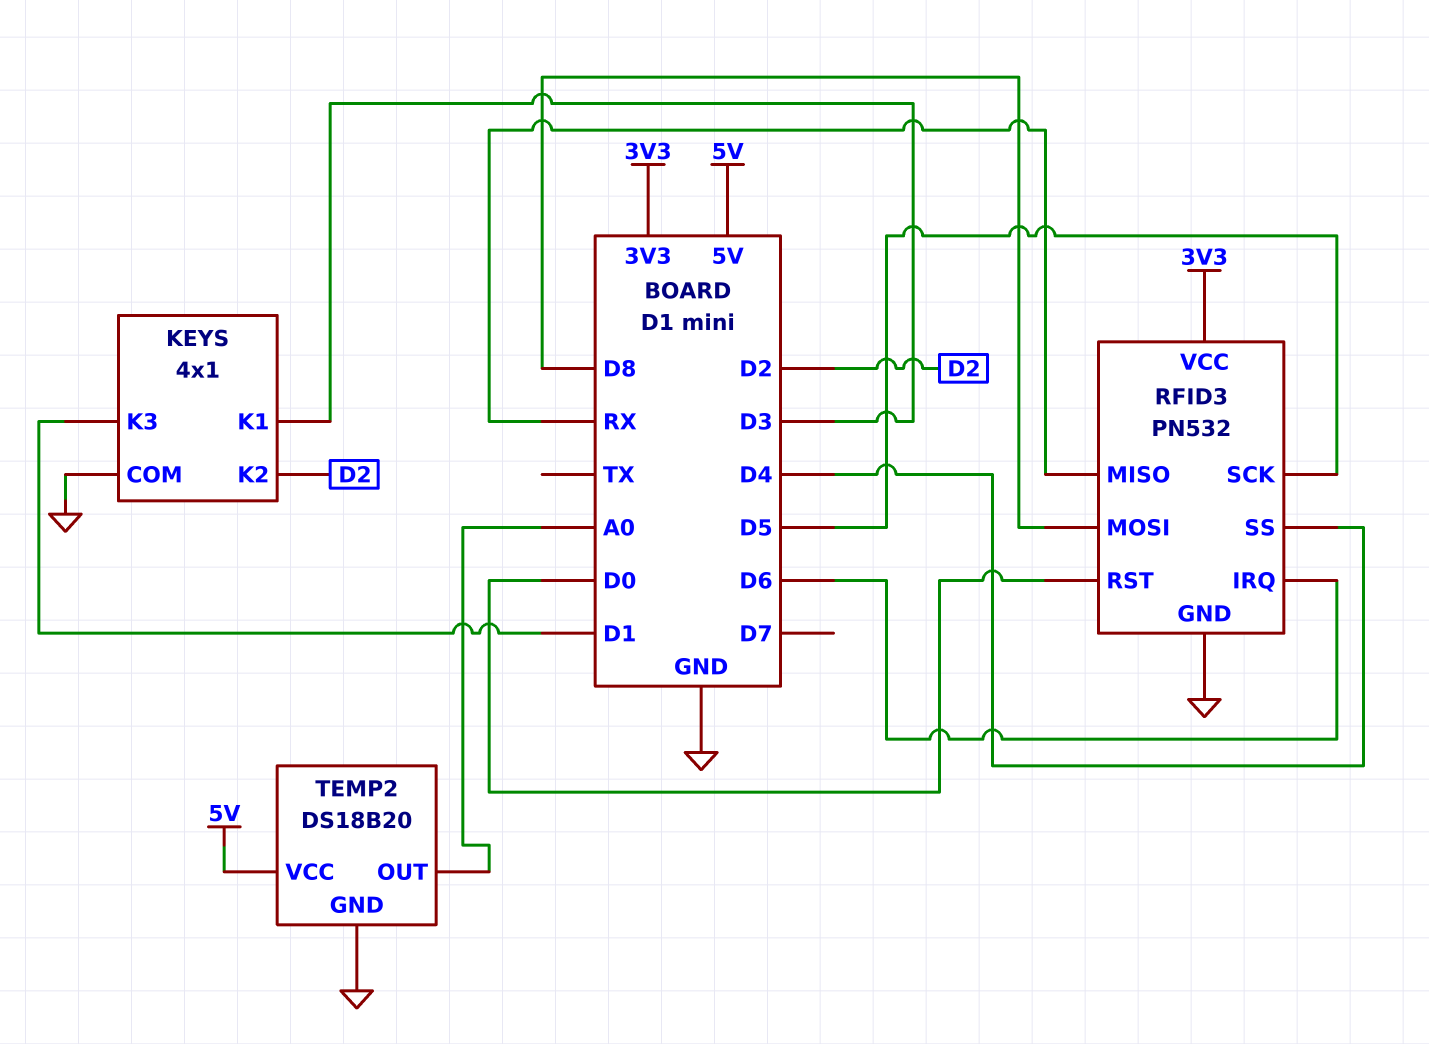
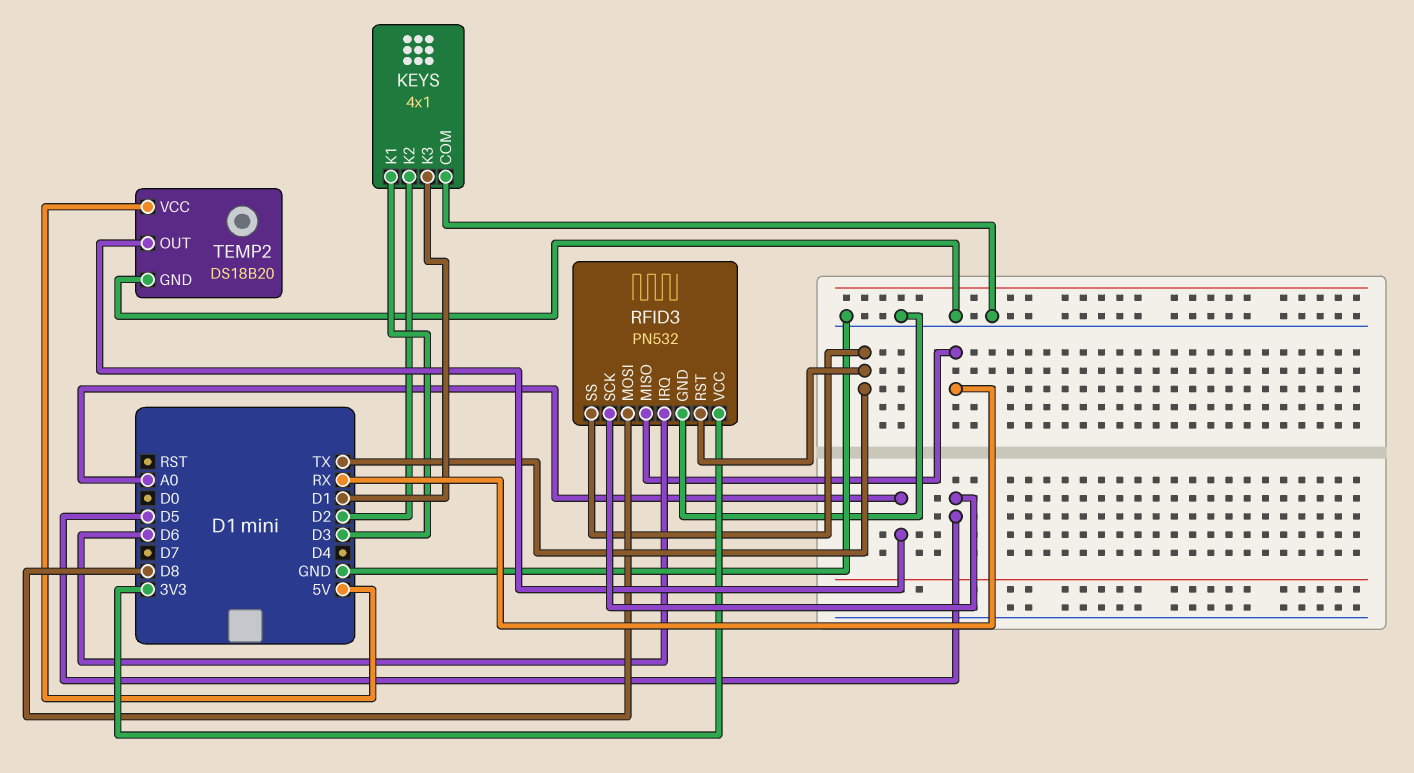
RFID3 pin RST: D0 -> TX
RFID3 pin SS: D4 -> TX

